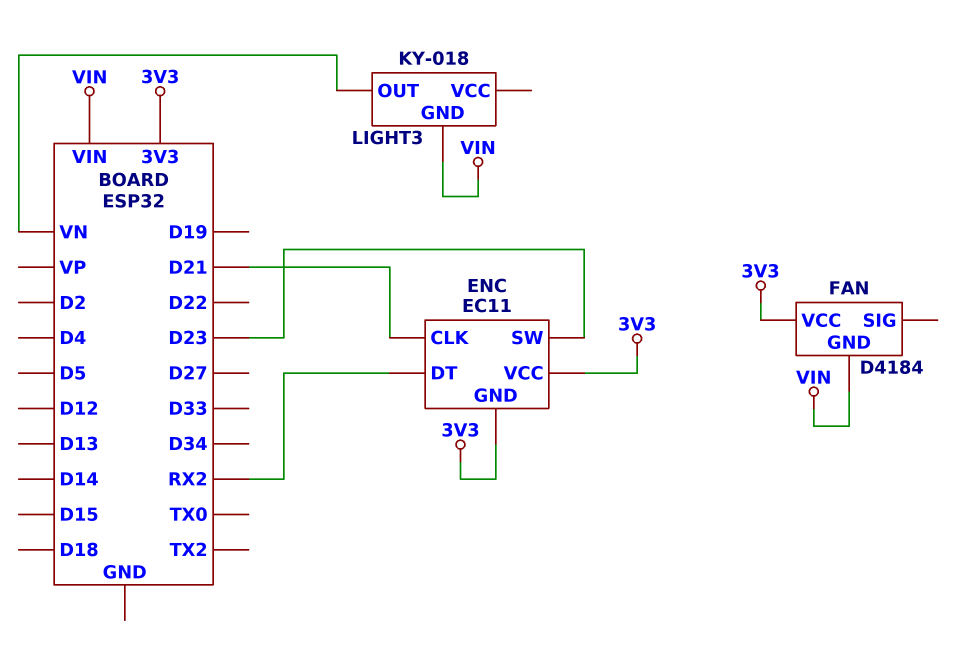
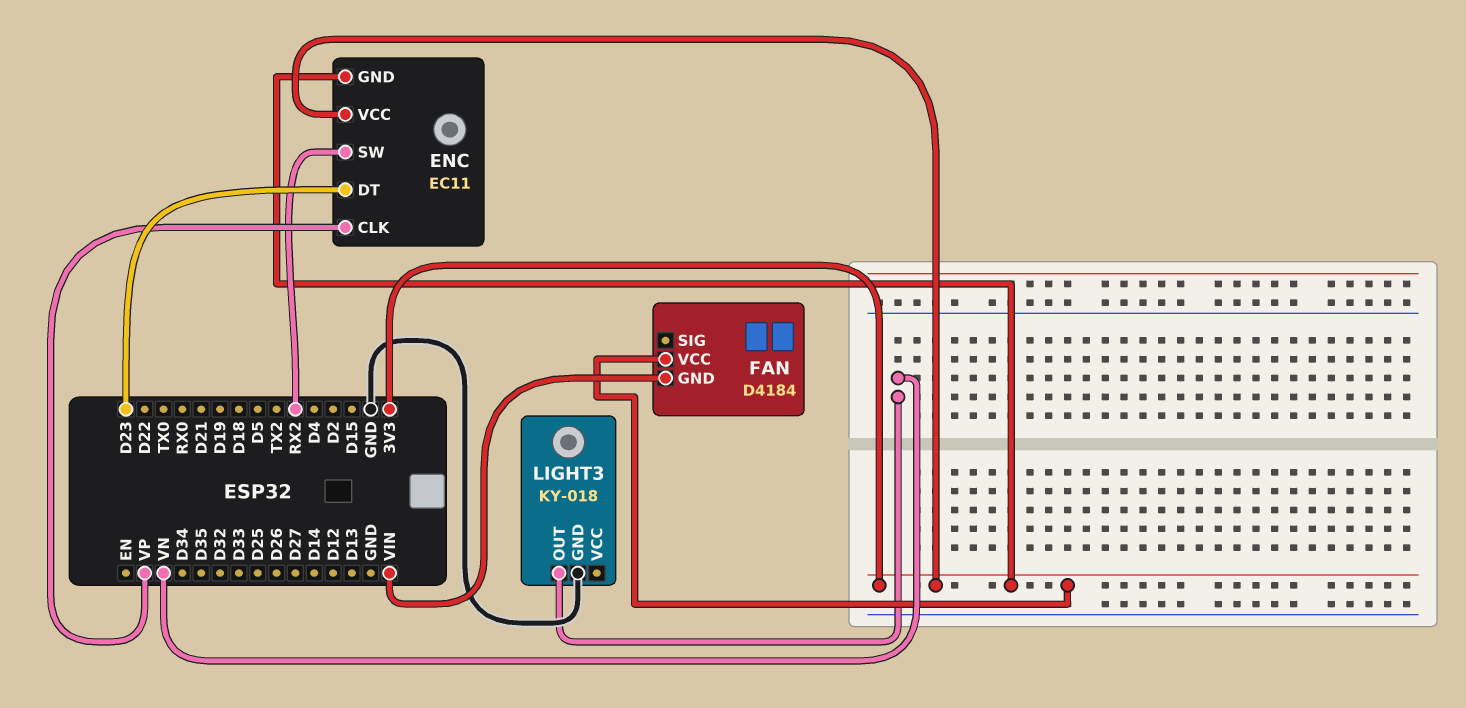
ENC pin CLK: D21 -> VP
ENC pin DT: RX2 -> D23
ENC pin SW: D23 -> RX2
LIGHT3 pin GND: VIN -> GND

